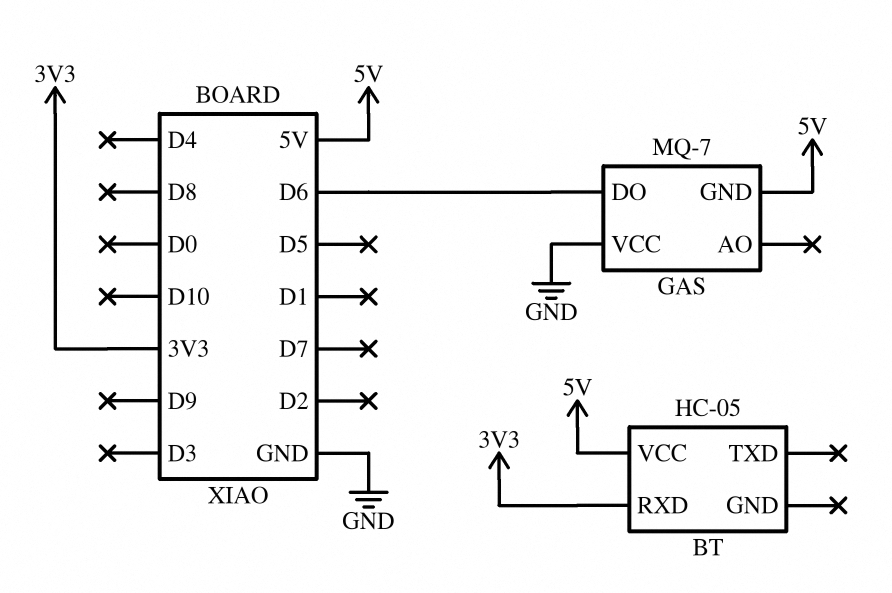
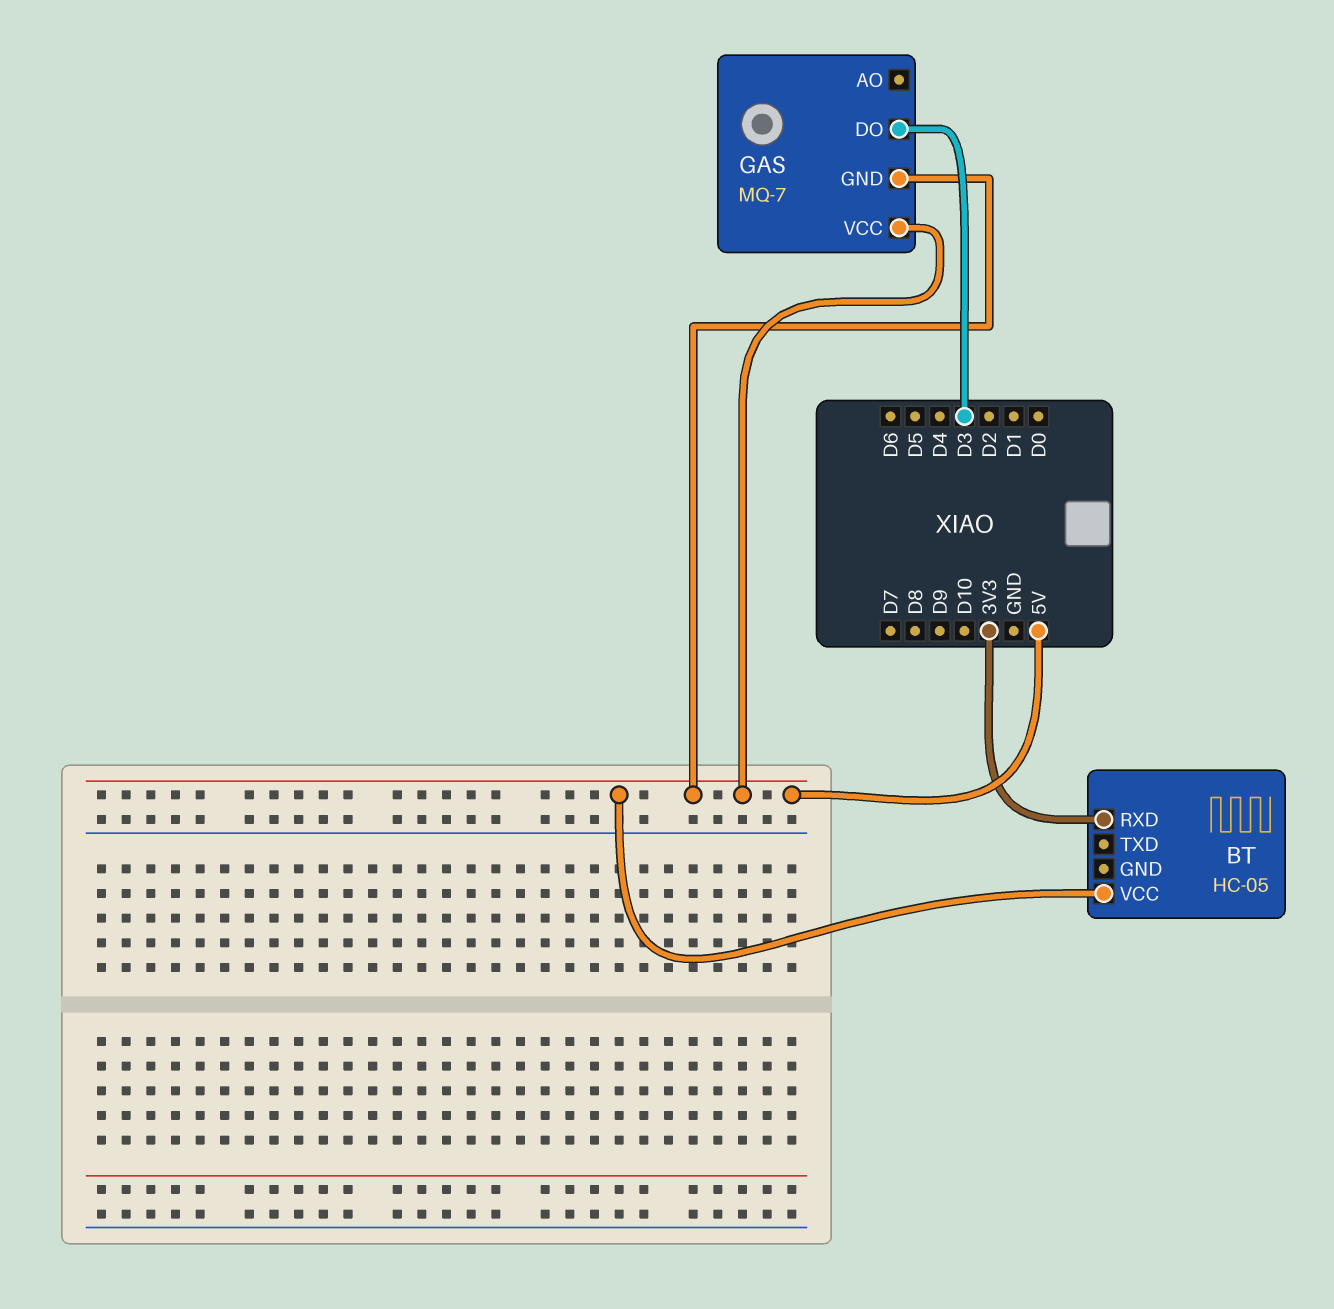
GAS pin DO: D6 -> D3
GAS pin VCC: GND -> 5V

